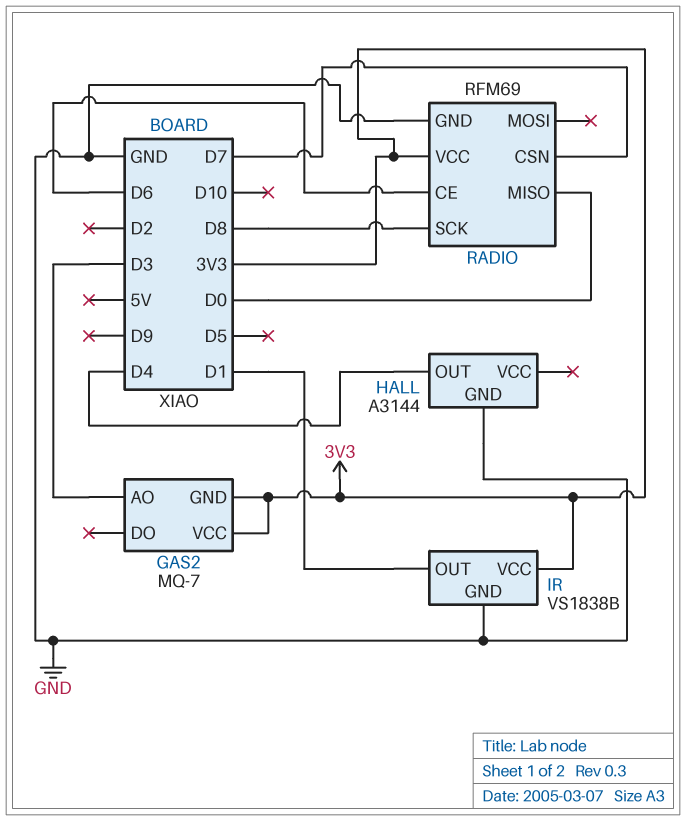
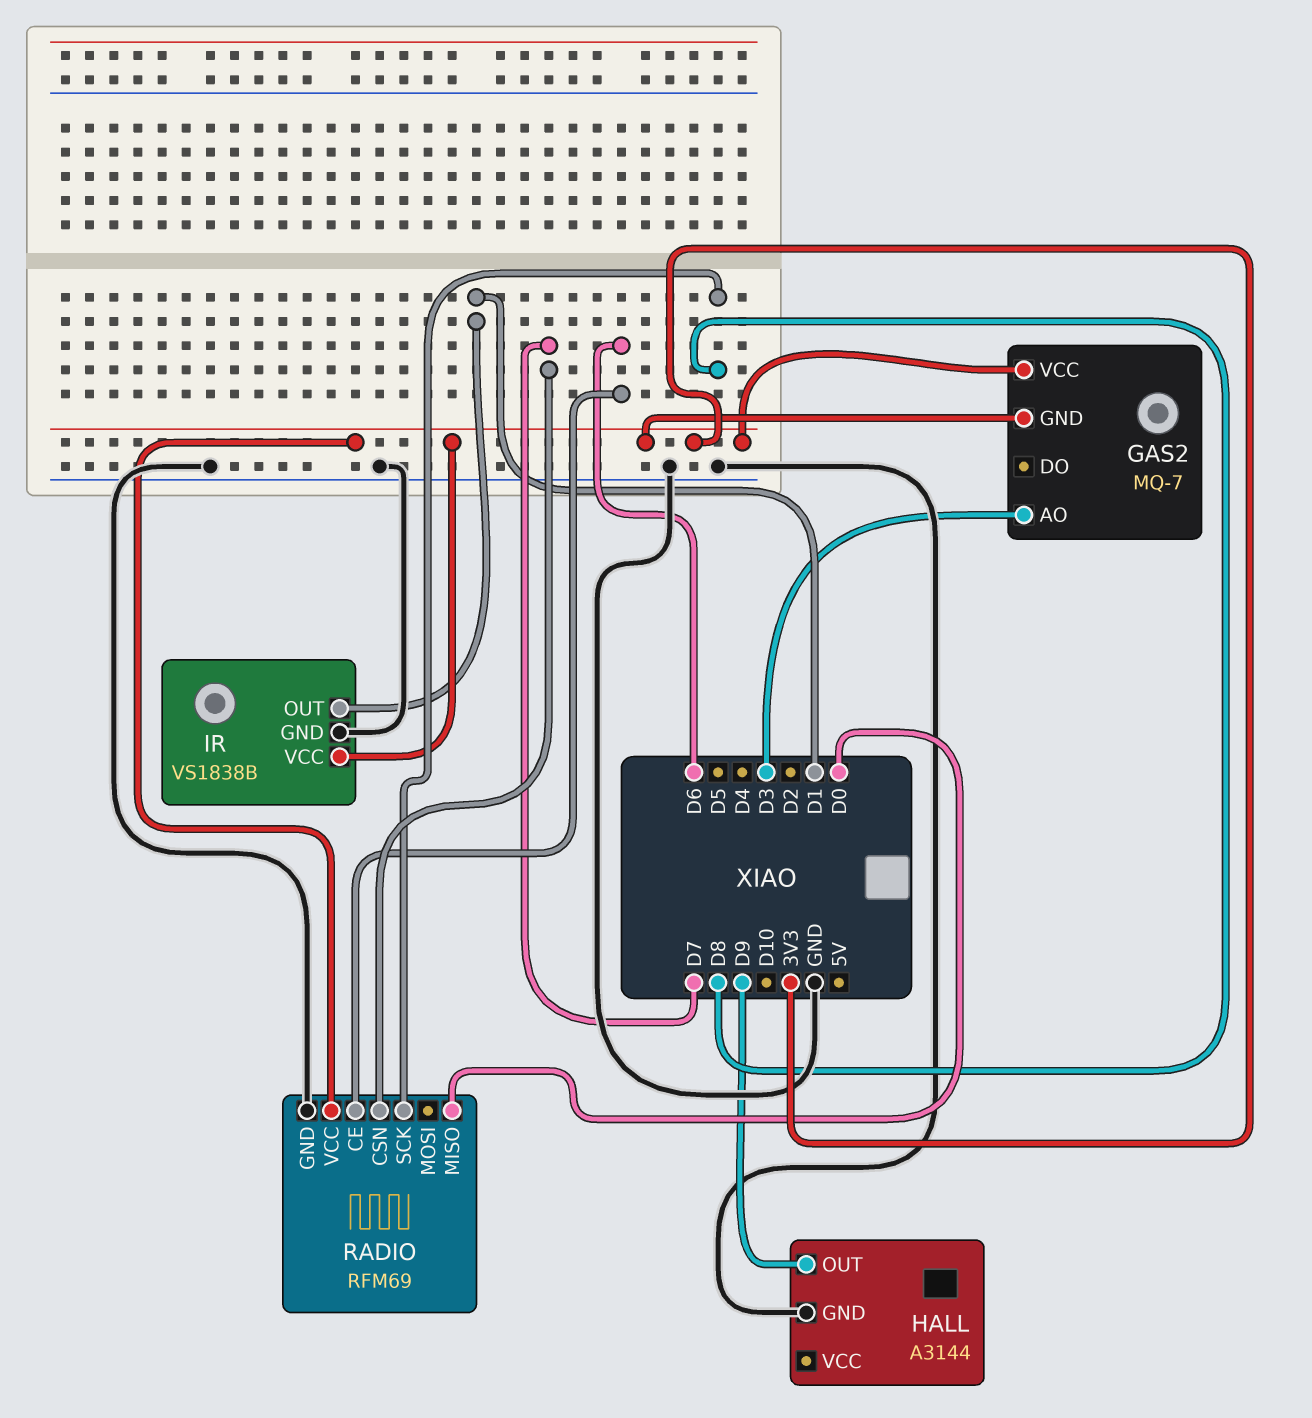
HALL pin OUT: D4 -> D9

